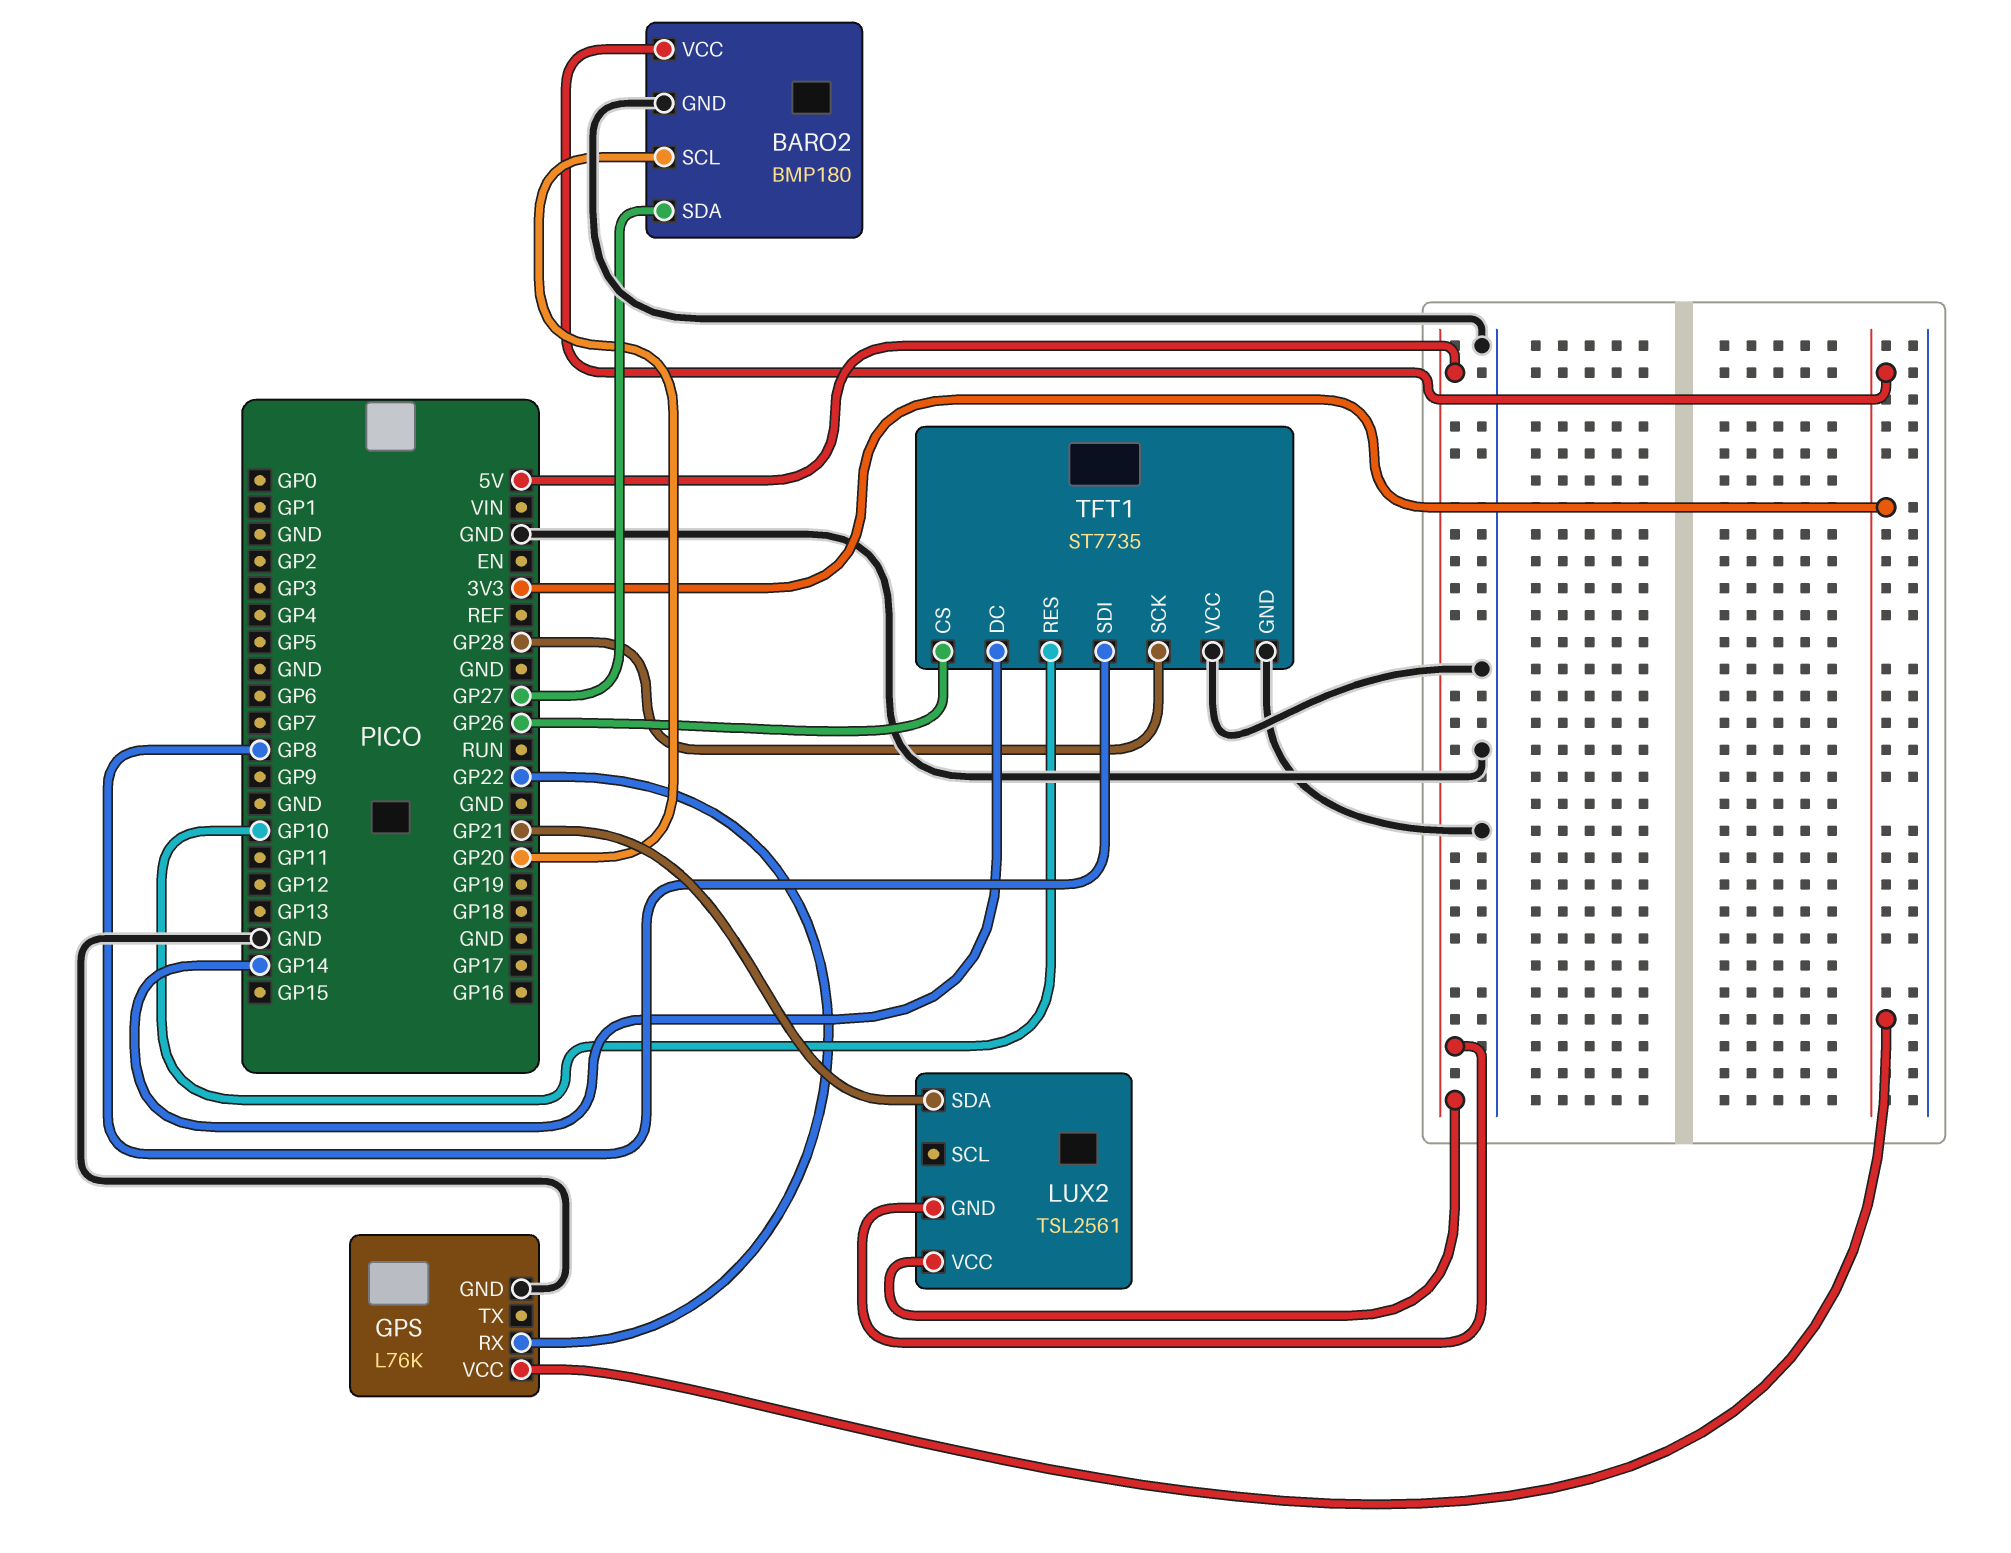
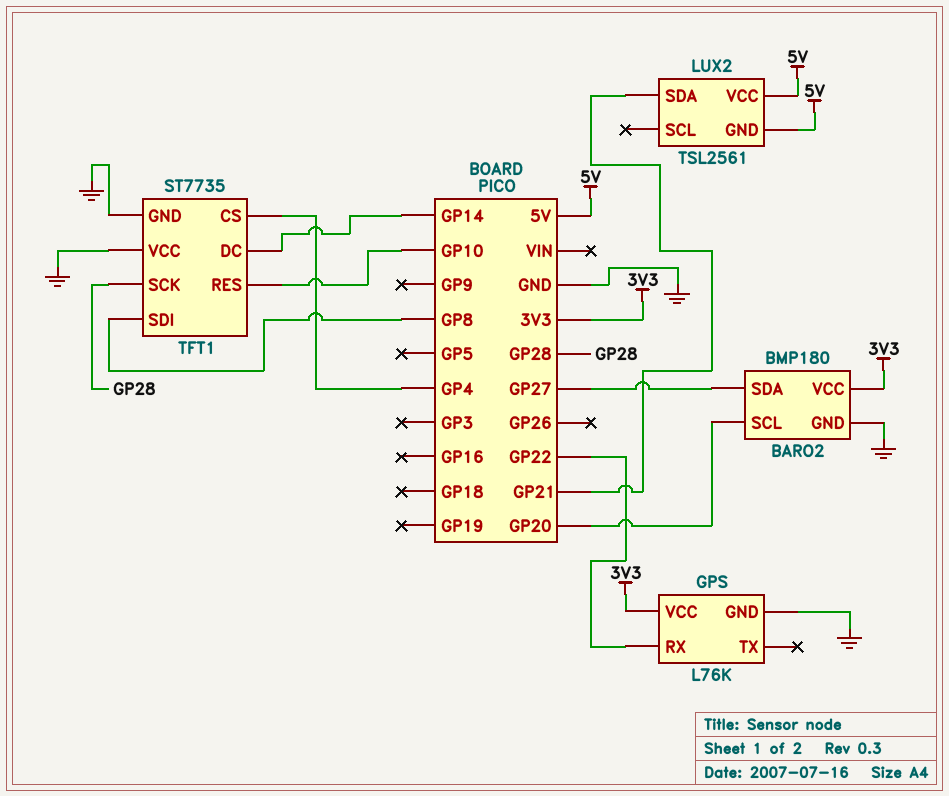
TFT1 pin CS: GP26 -> GP4

